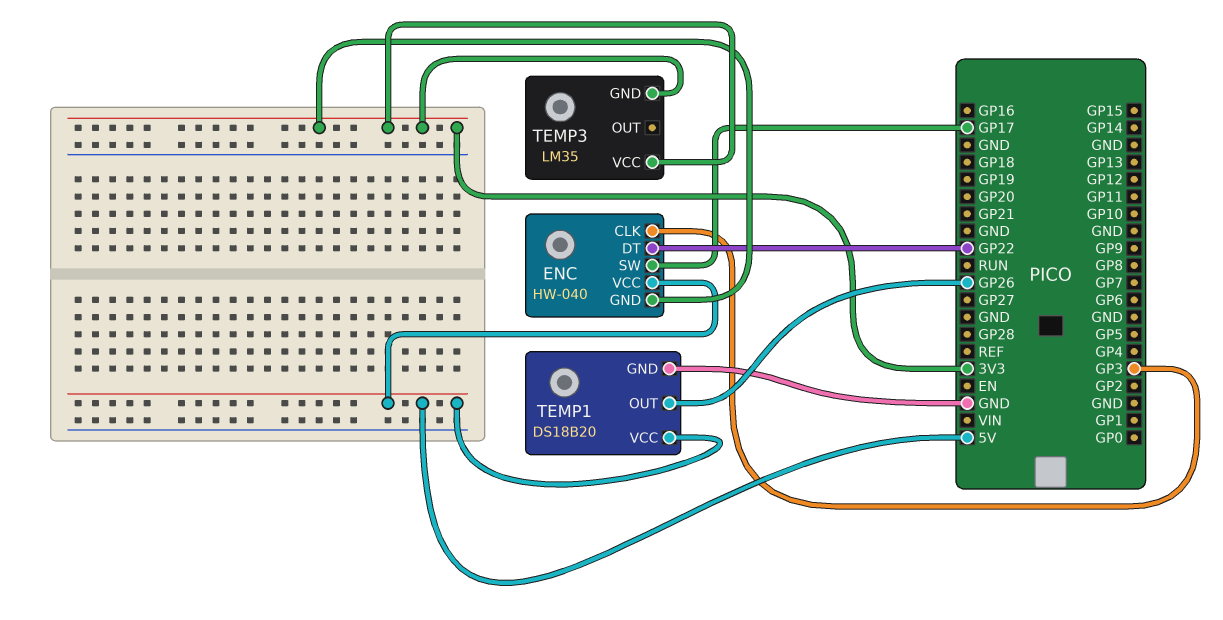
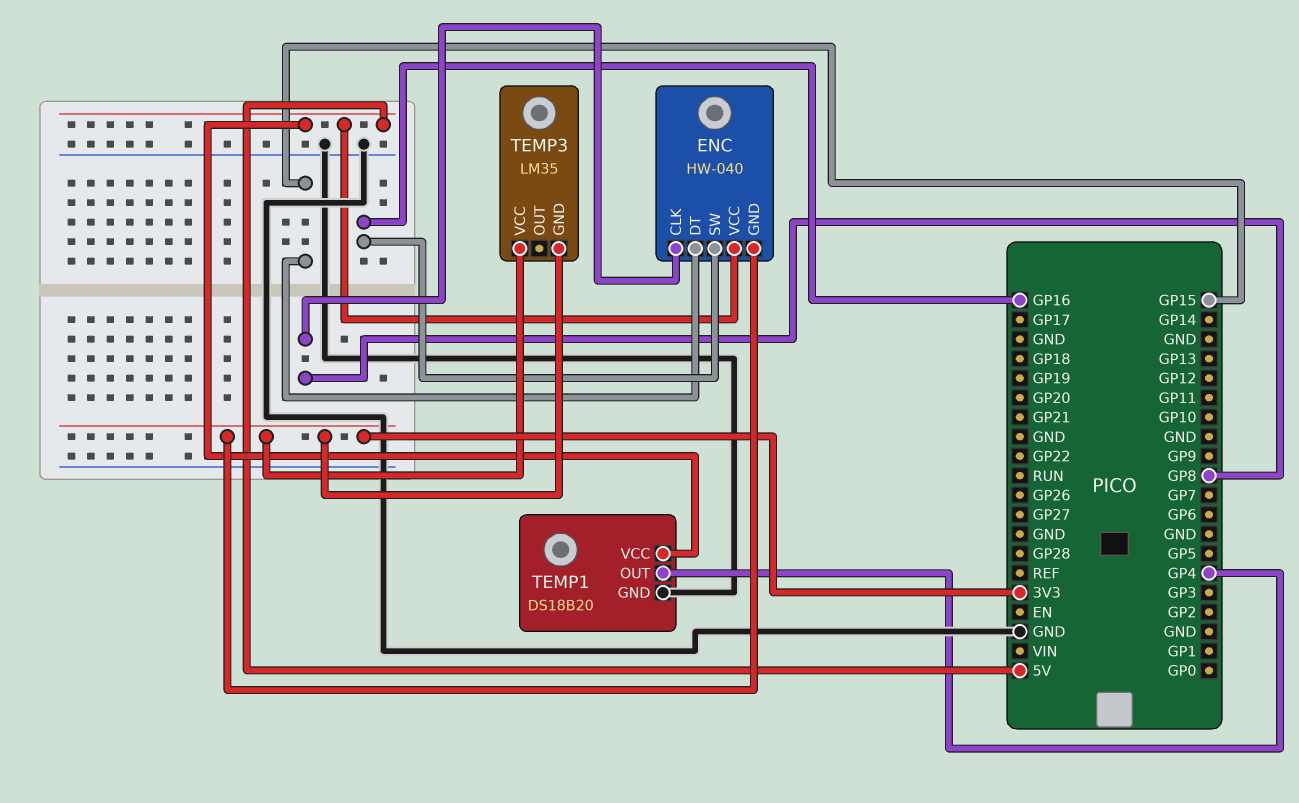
ENC pin CLK: GP3 -> GP8
ENC pin DT: GP22 -> GP15
ENC pin SW: GP17 -> GP16
TEMP1 pin OUT: GP26 -> GP4

